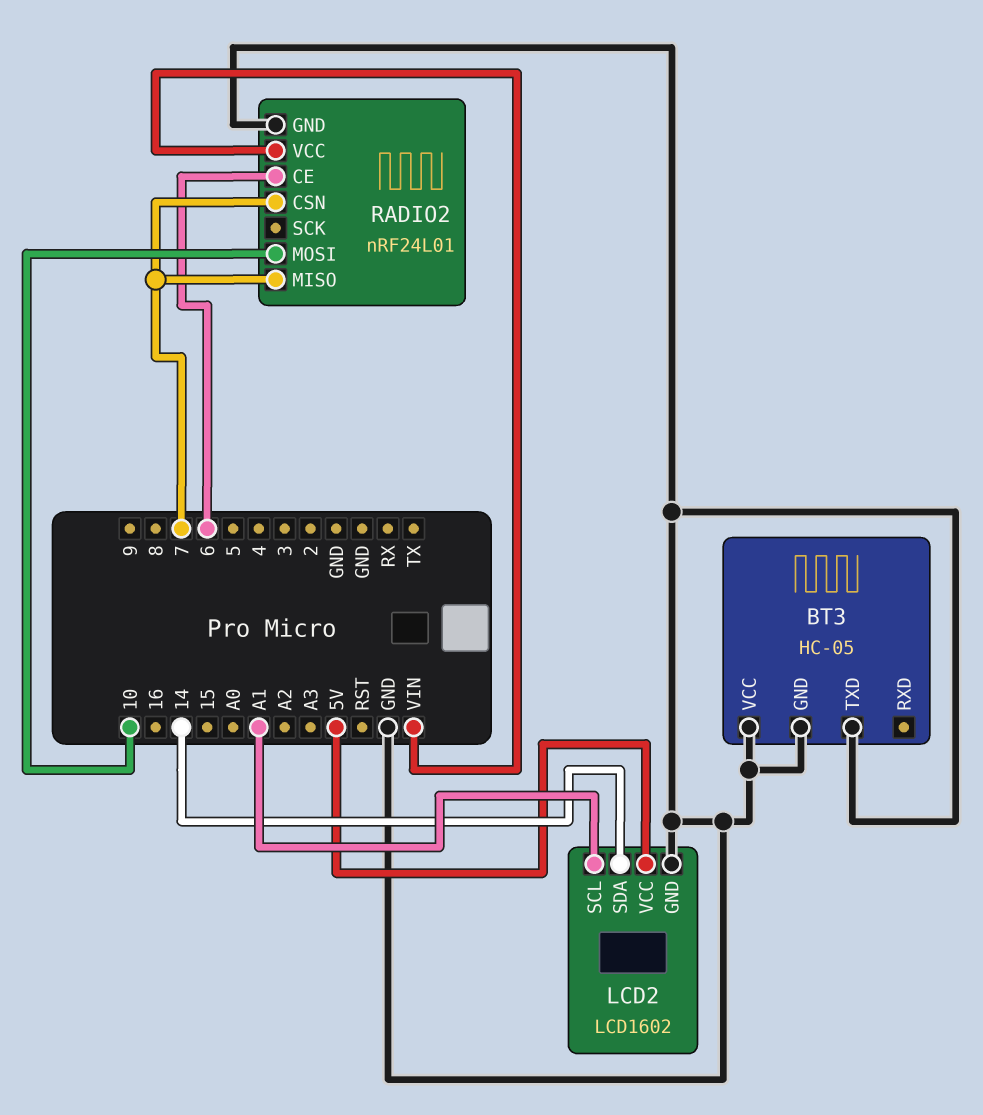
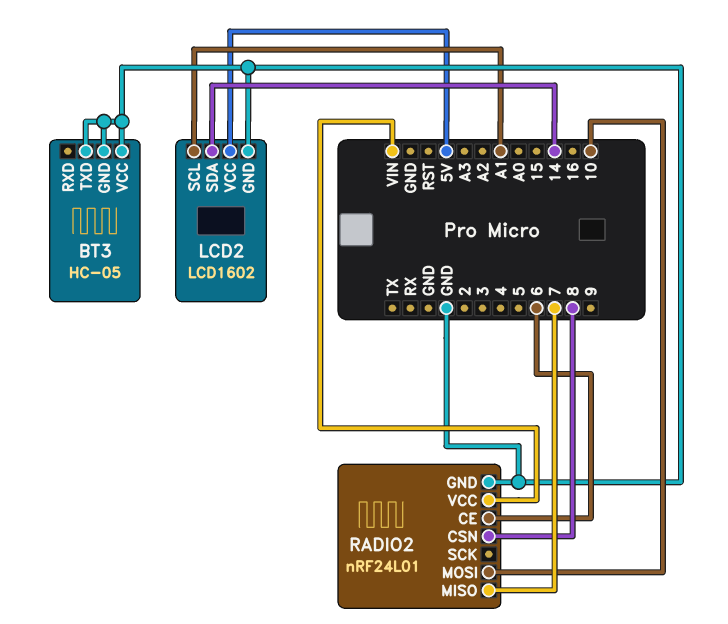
RADIO2 pin CSN: 7 -> 8

